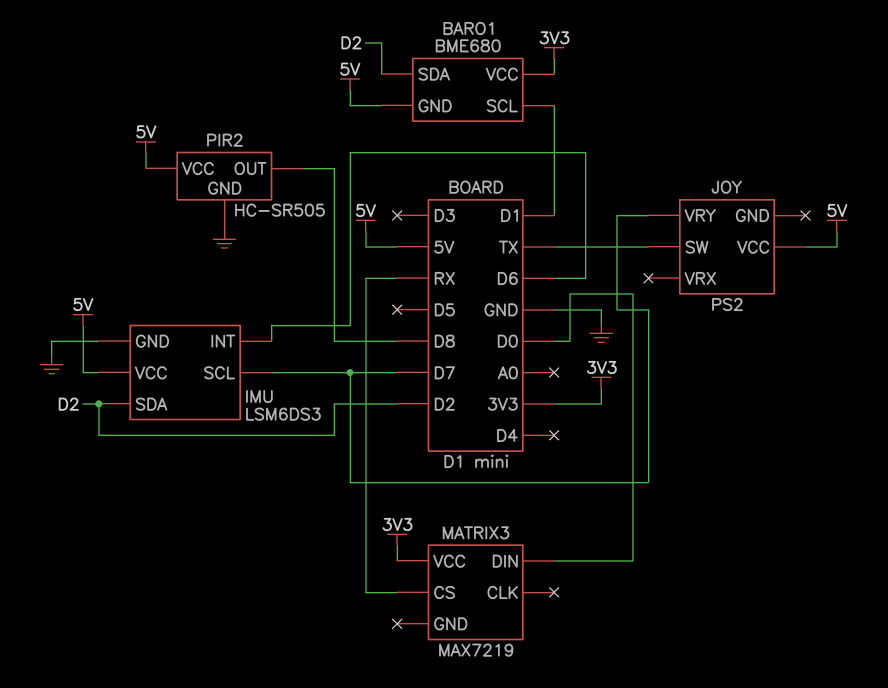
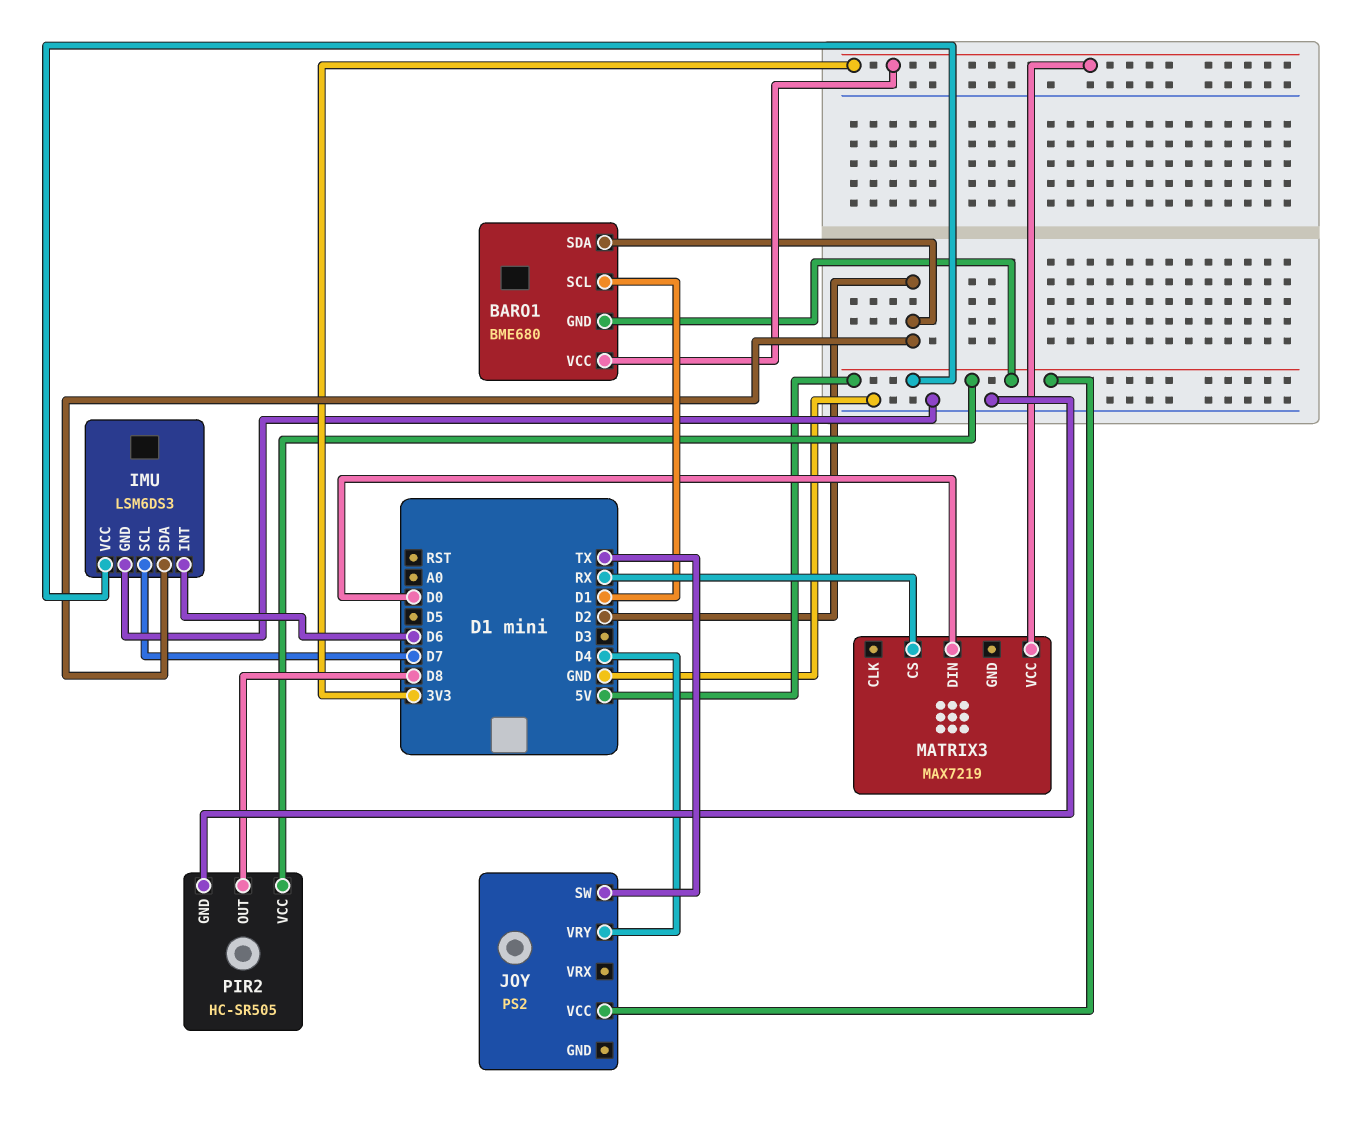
JOY pin VRY: D7 -> D4

